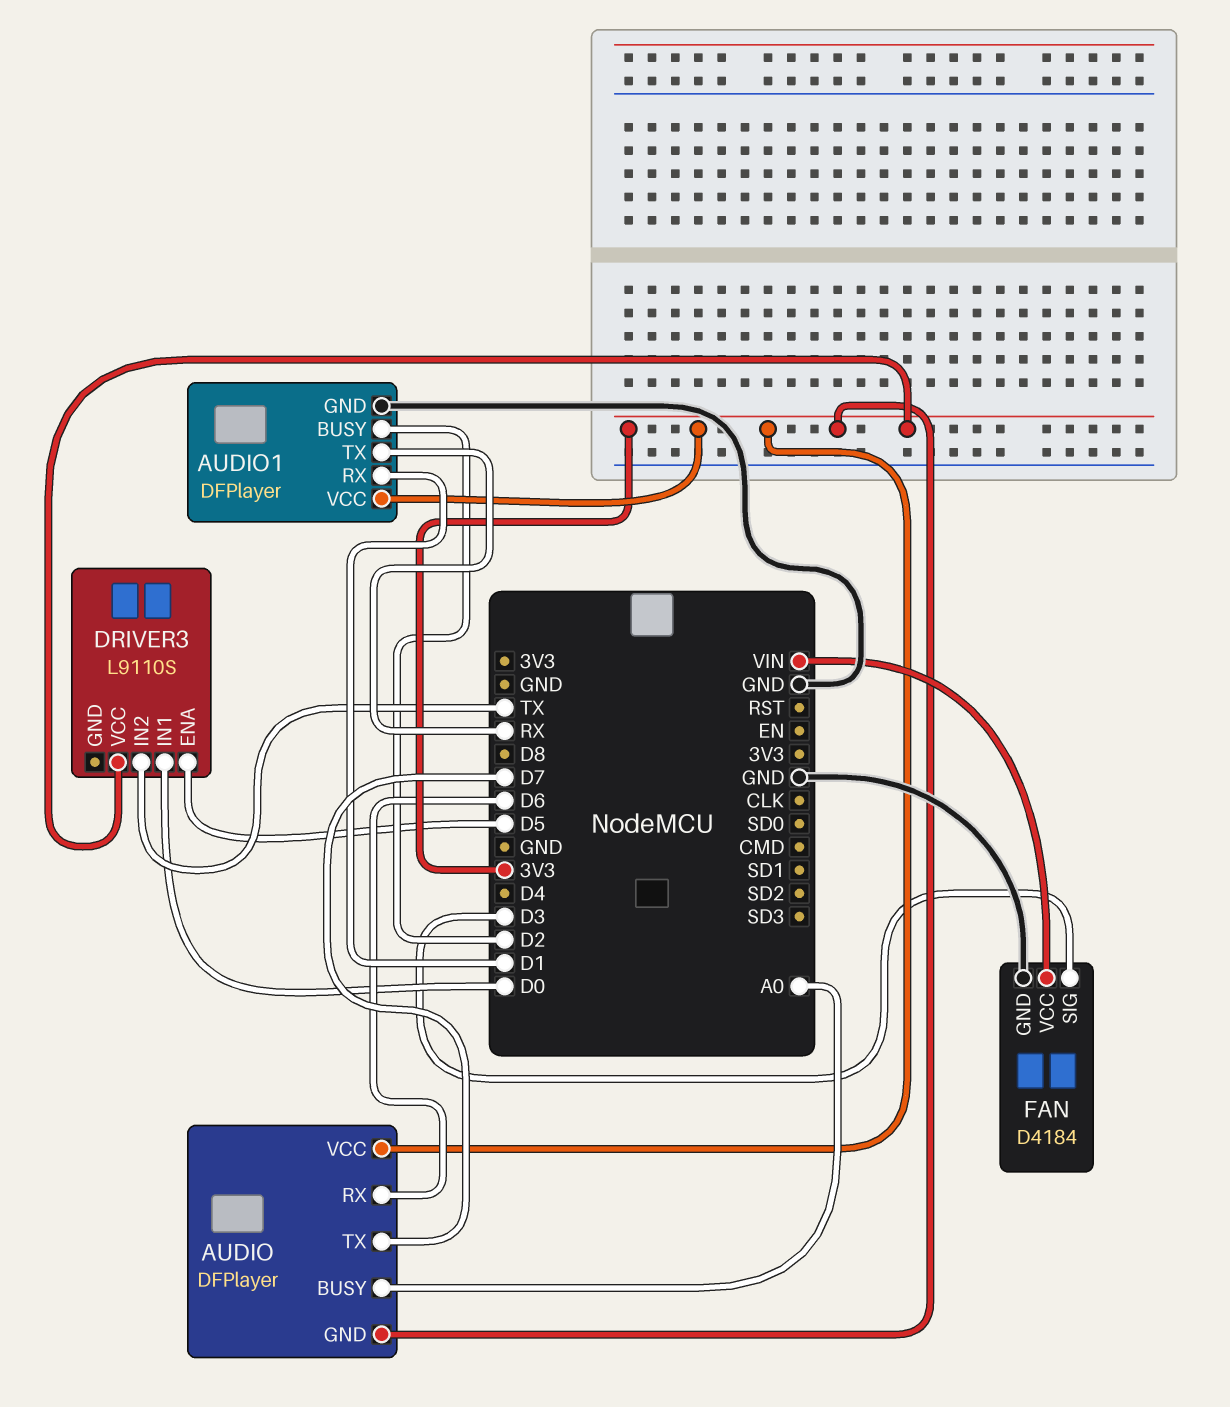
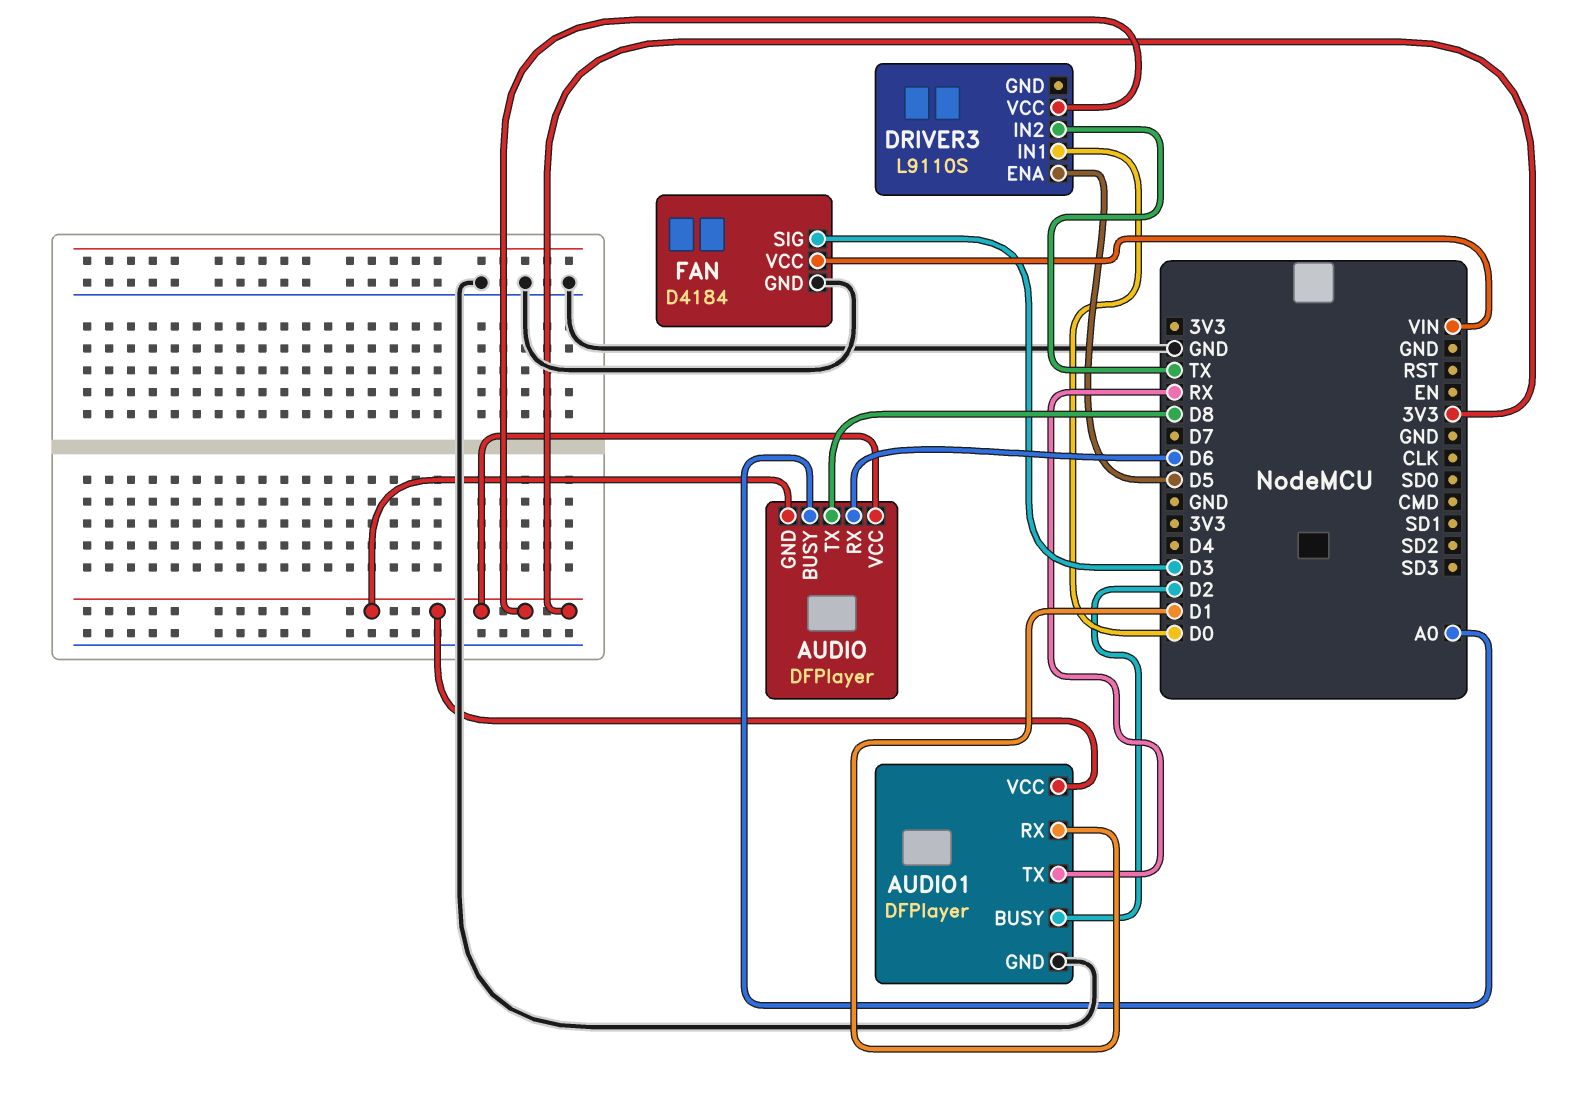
AUDIO pin TX: D7 -> D8

